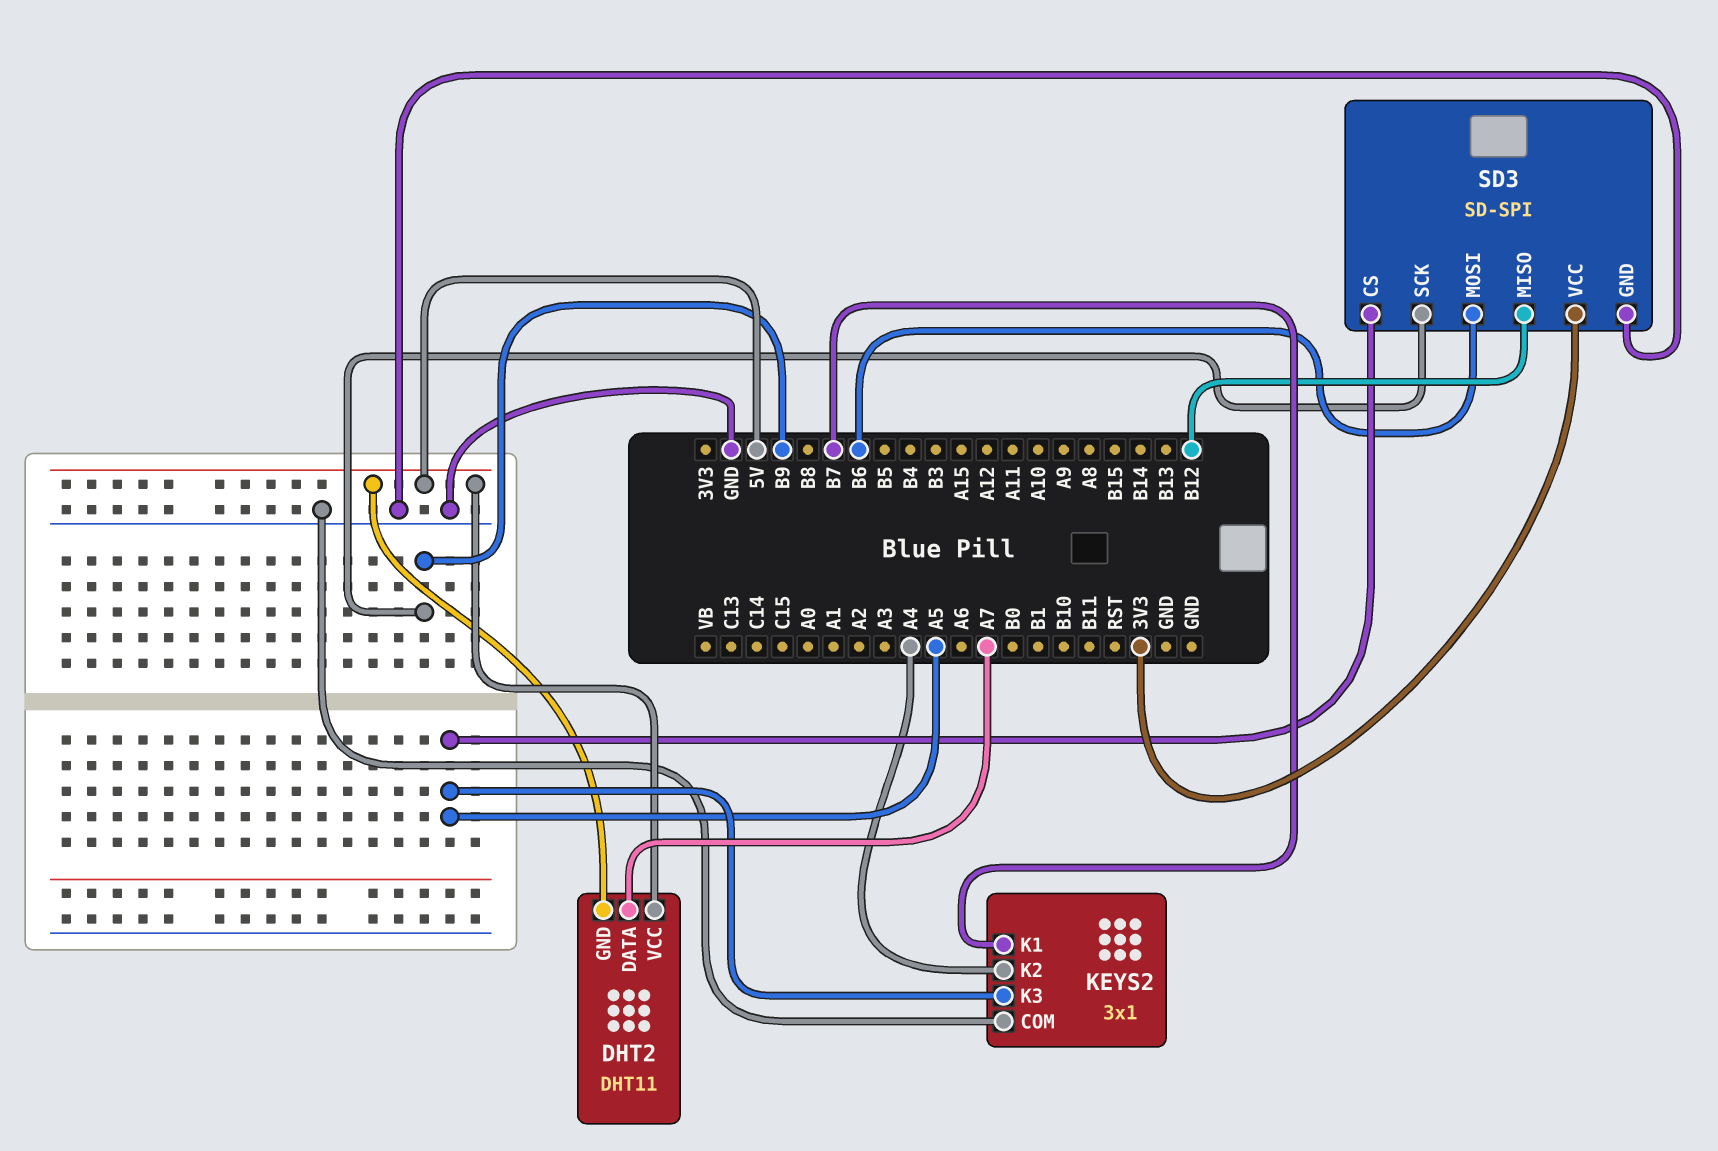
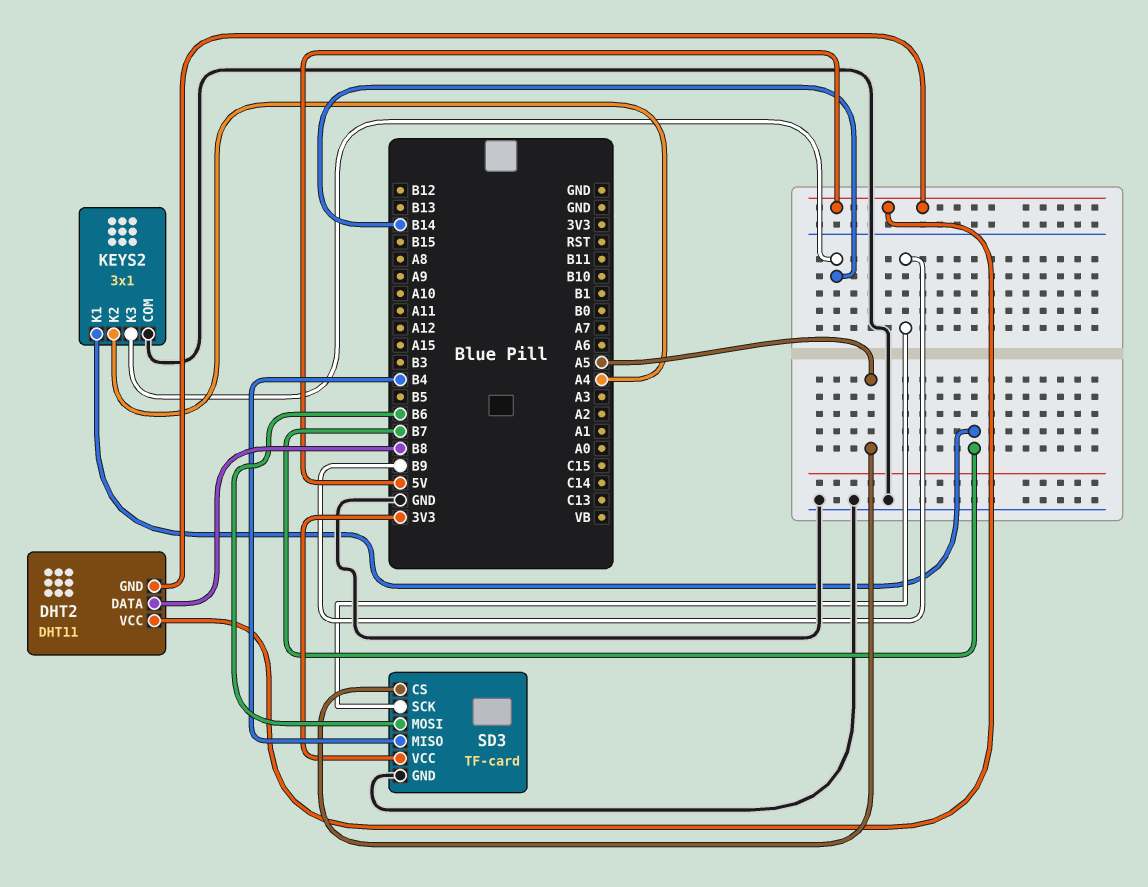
DHT2 pin DATA: A7 -> B8
KEYS2 pin K3: A5 -> B14
SD3: SD-SPI -> TF-card
SD3 pin MISO: B12 -> B4

